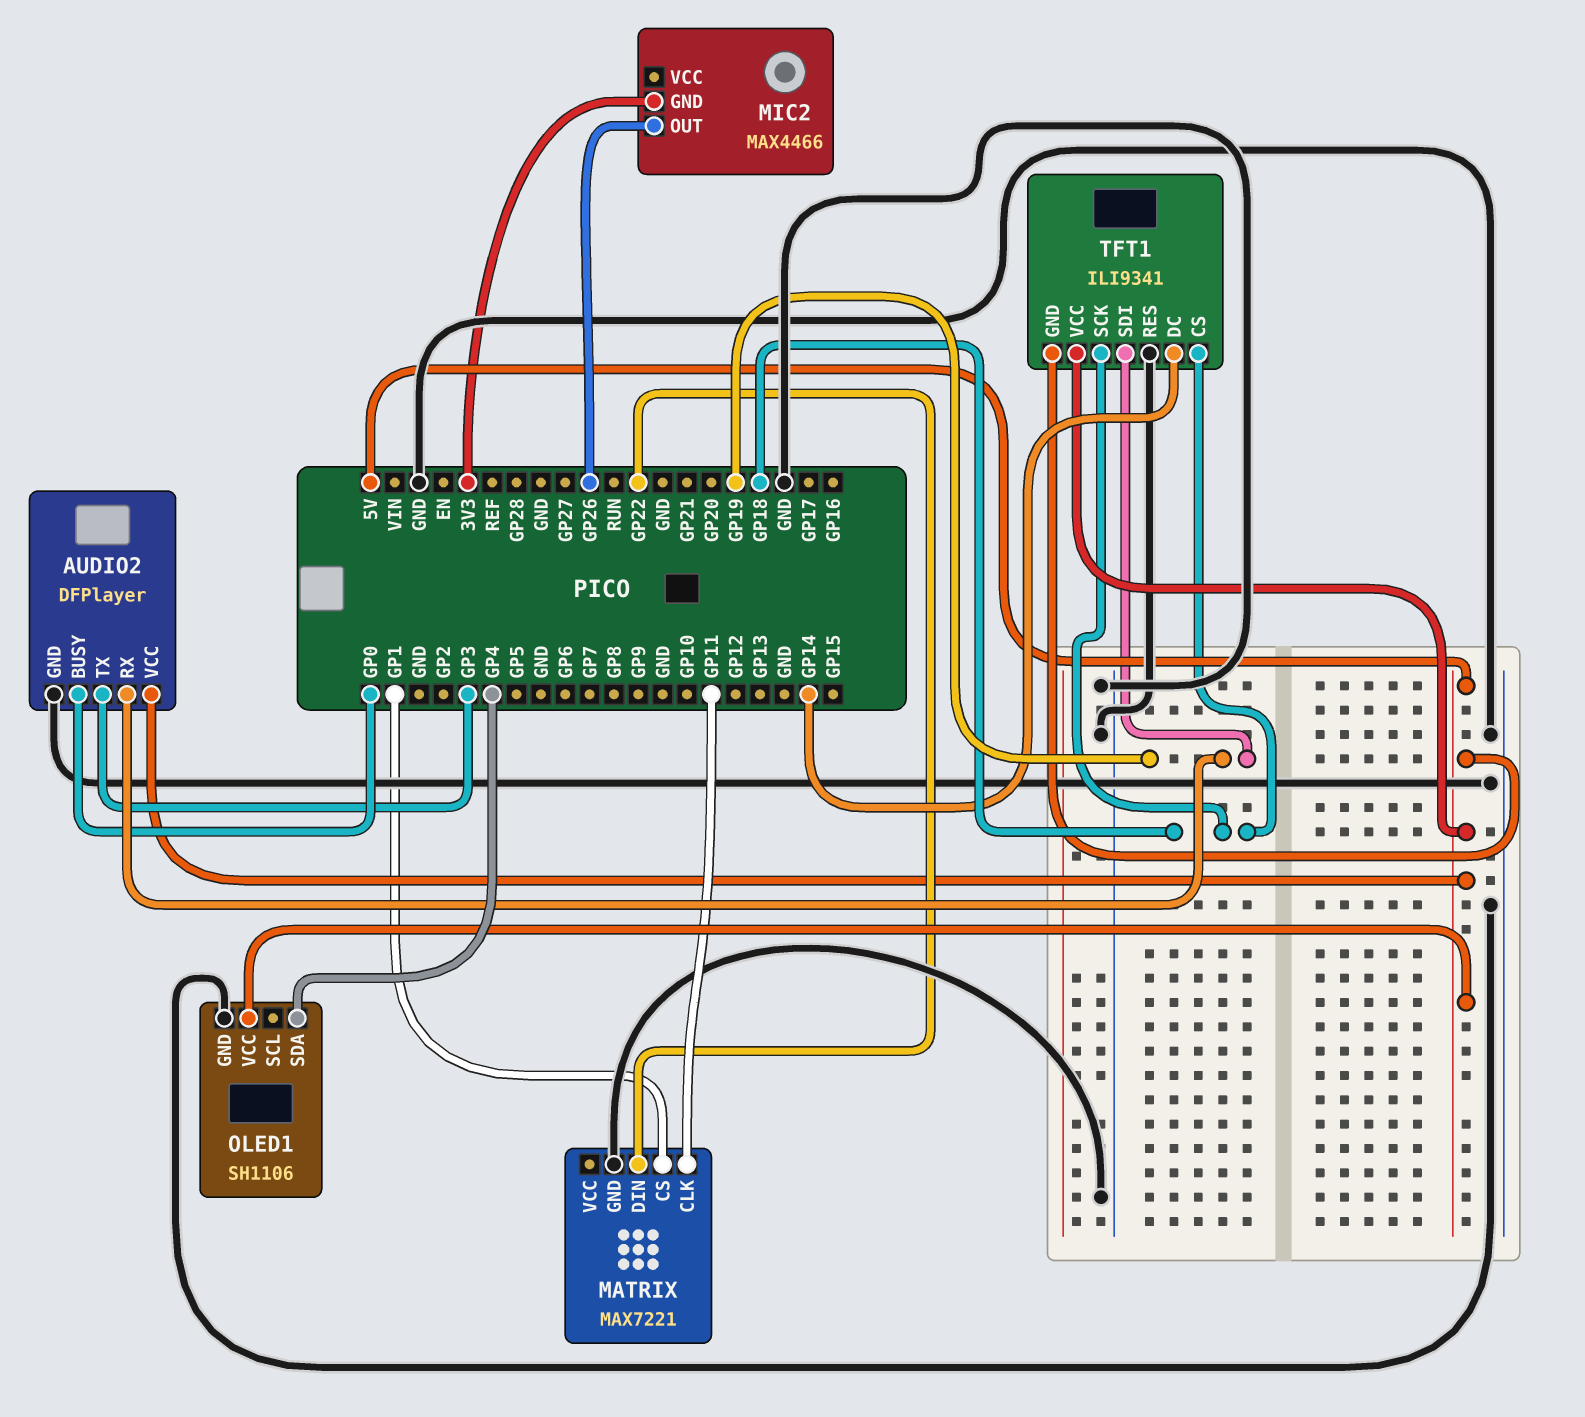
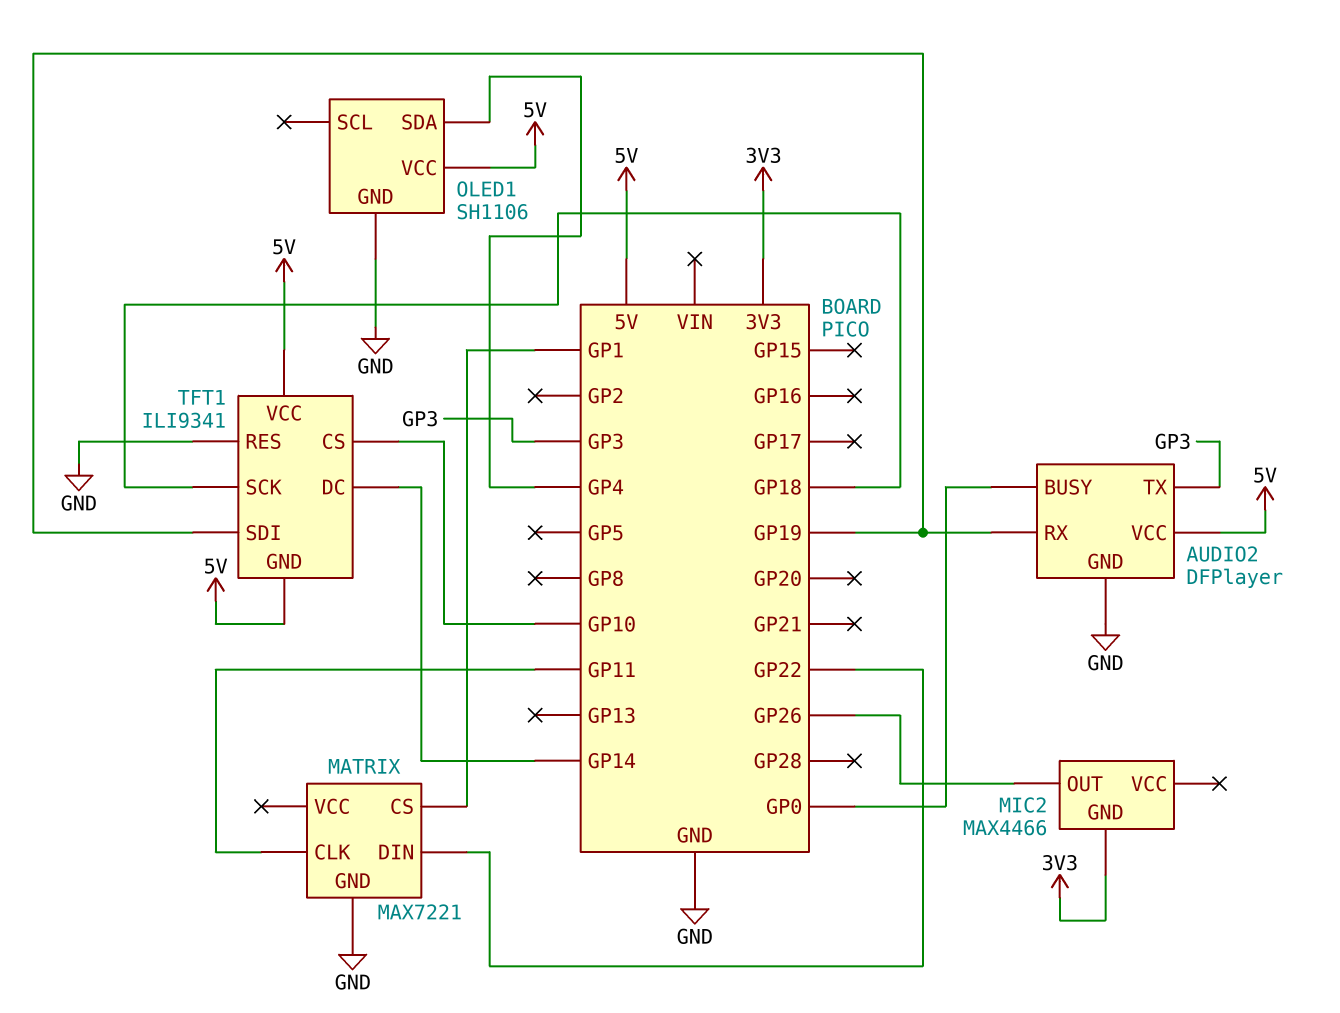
TFT1 pin CS: GP18 -> GP10

